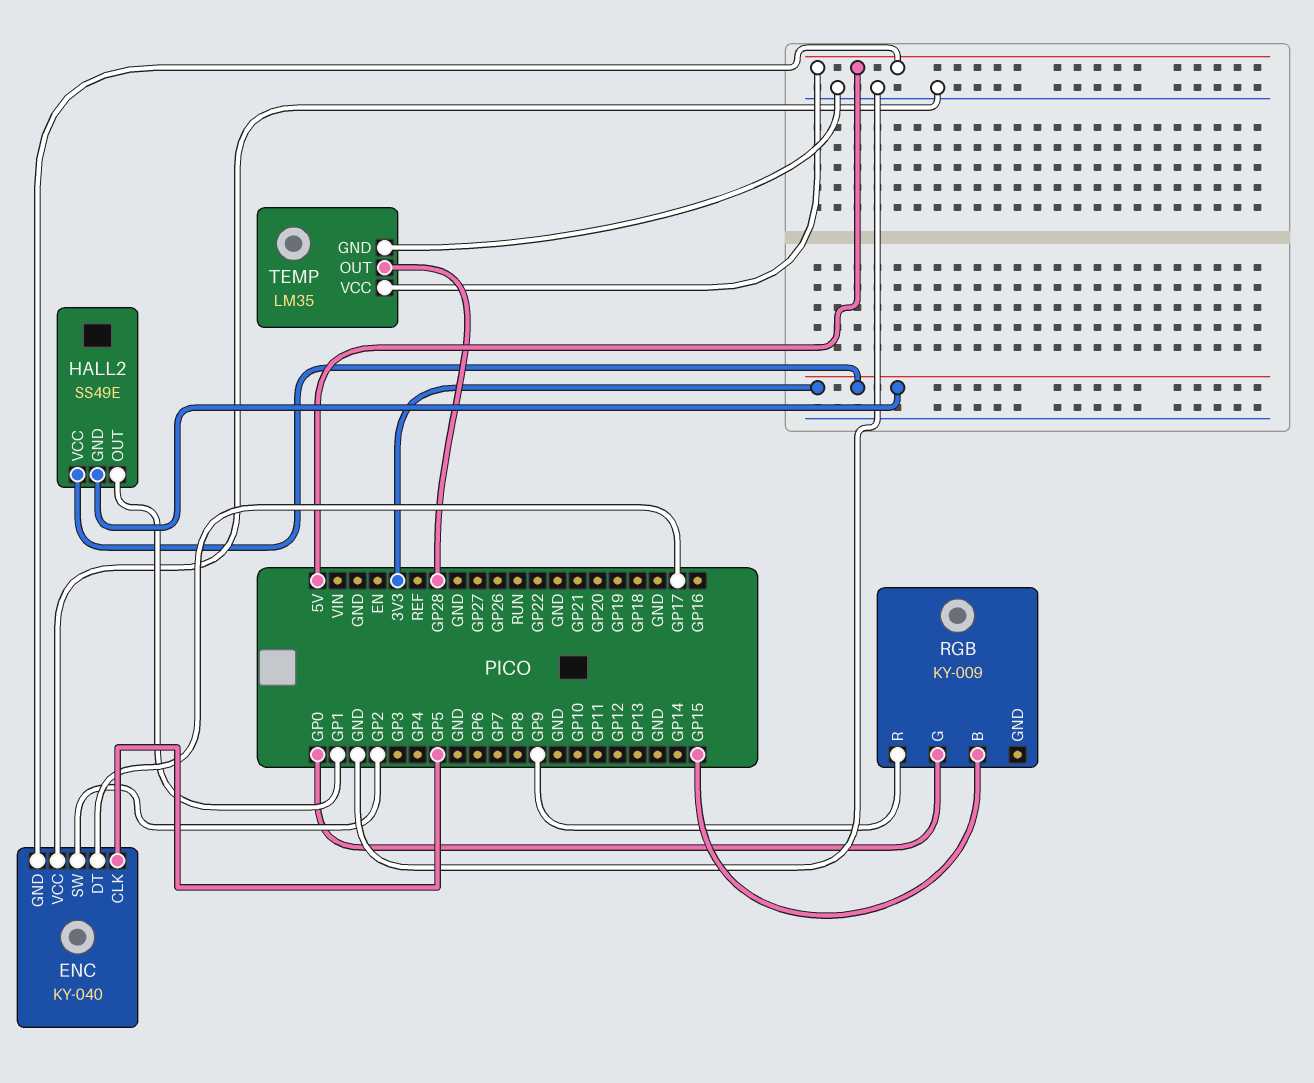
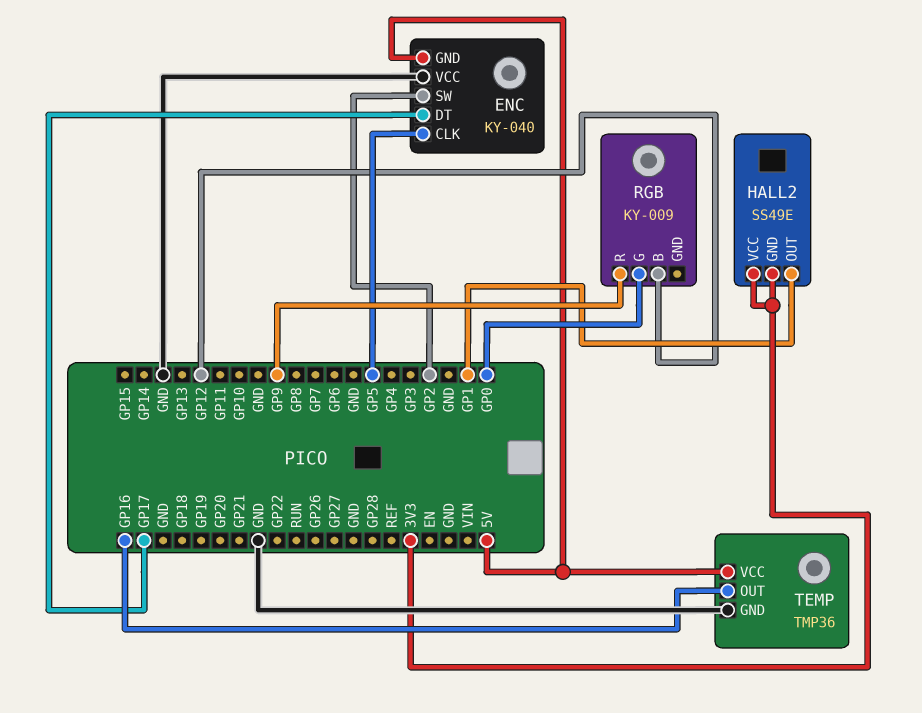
RGB pin B: GP15 -> GP12
TEMP: LM35 -> TMP36
TEMP pin OUT: GP28 -> GP16

